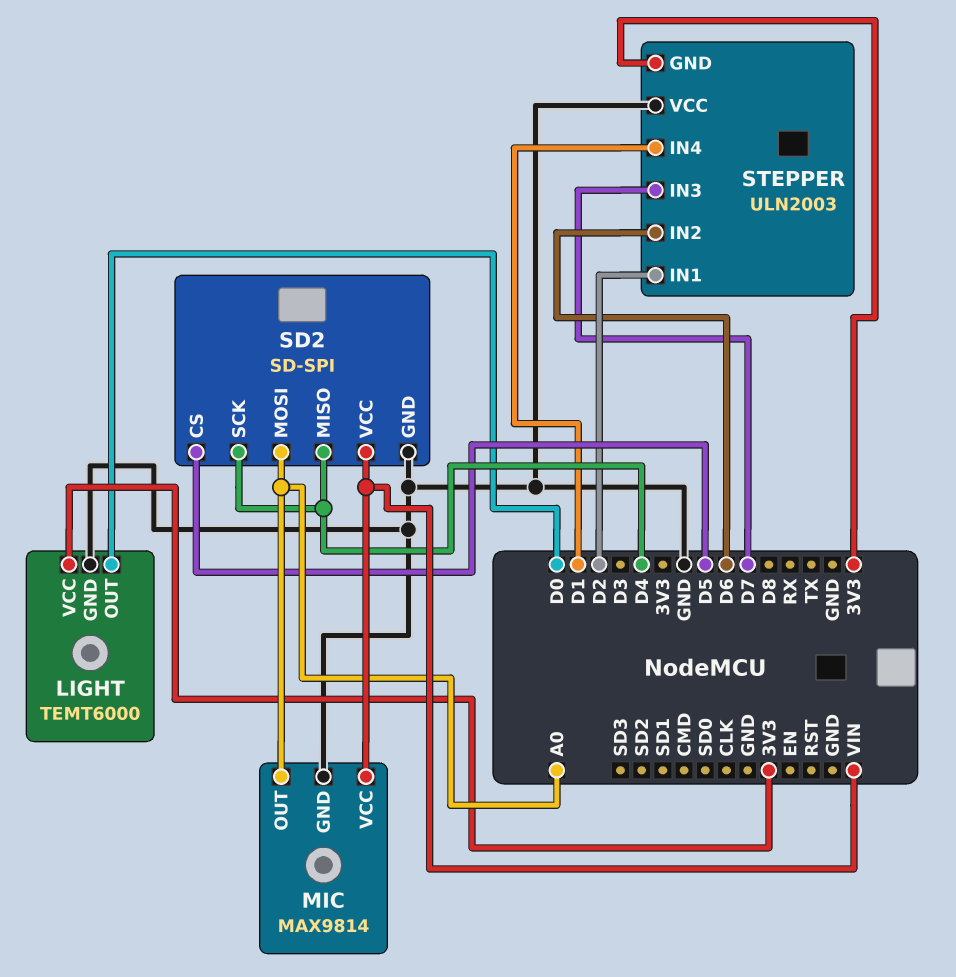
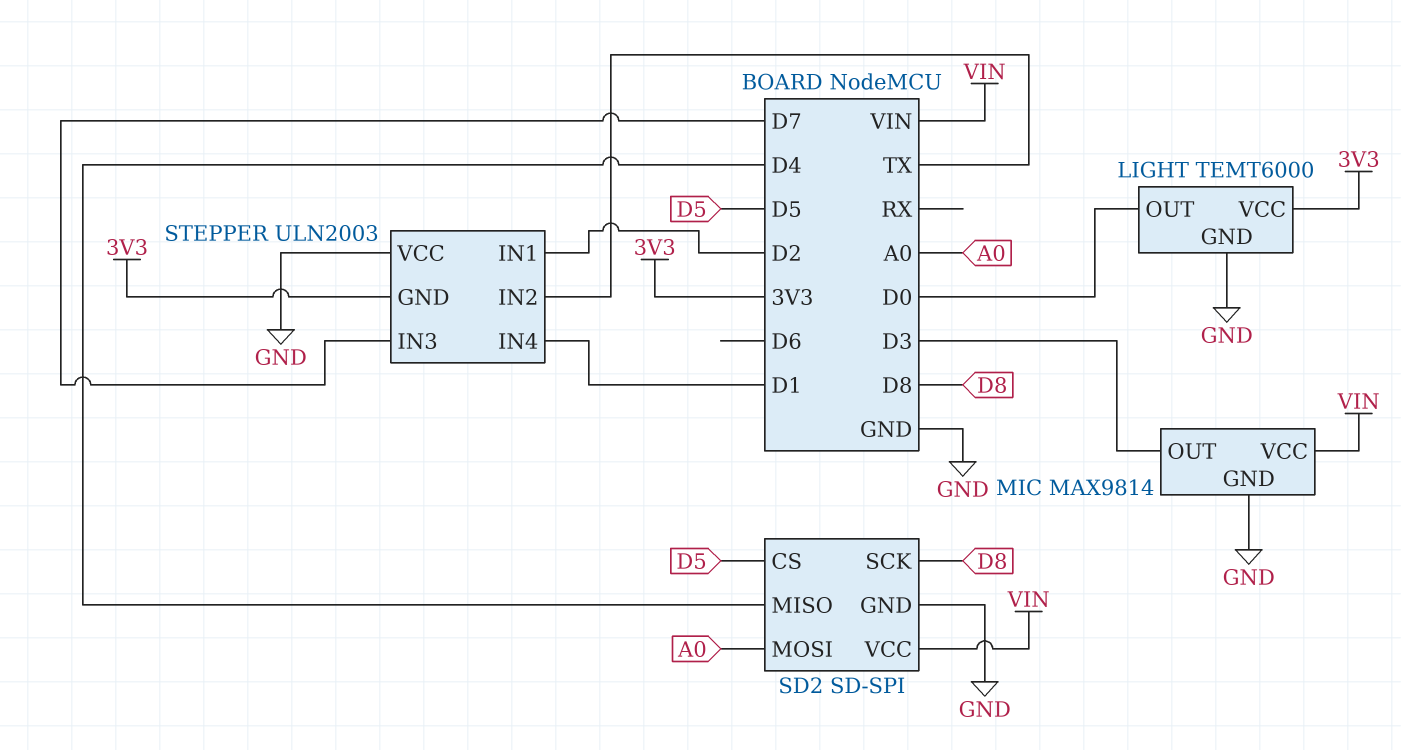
MIC pin OUT: A0 -> D3
SD2 pin SCK: D4 -> D8
STEPPER pin IN2: D6 -> TX

